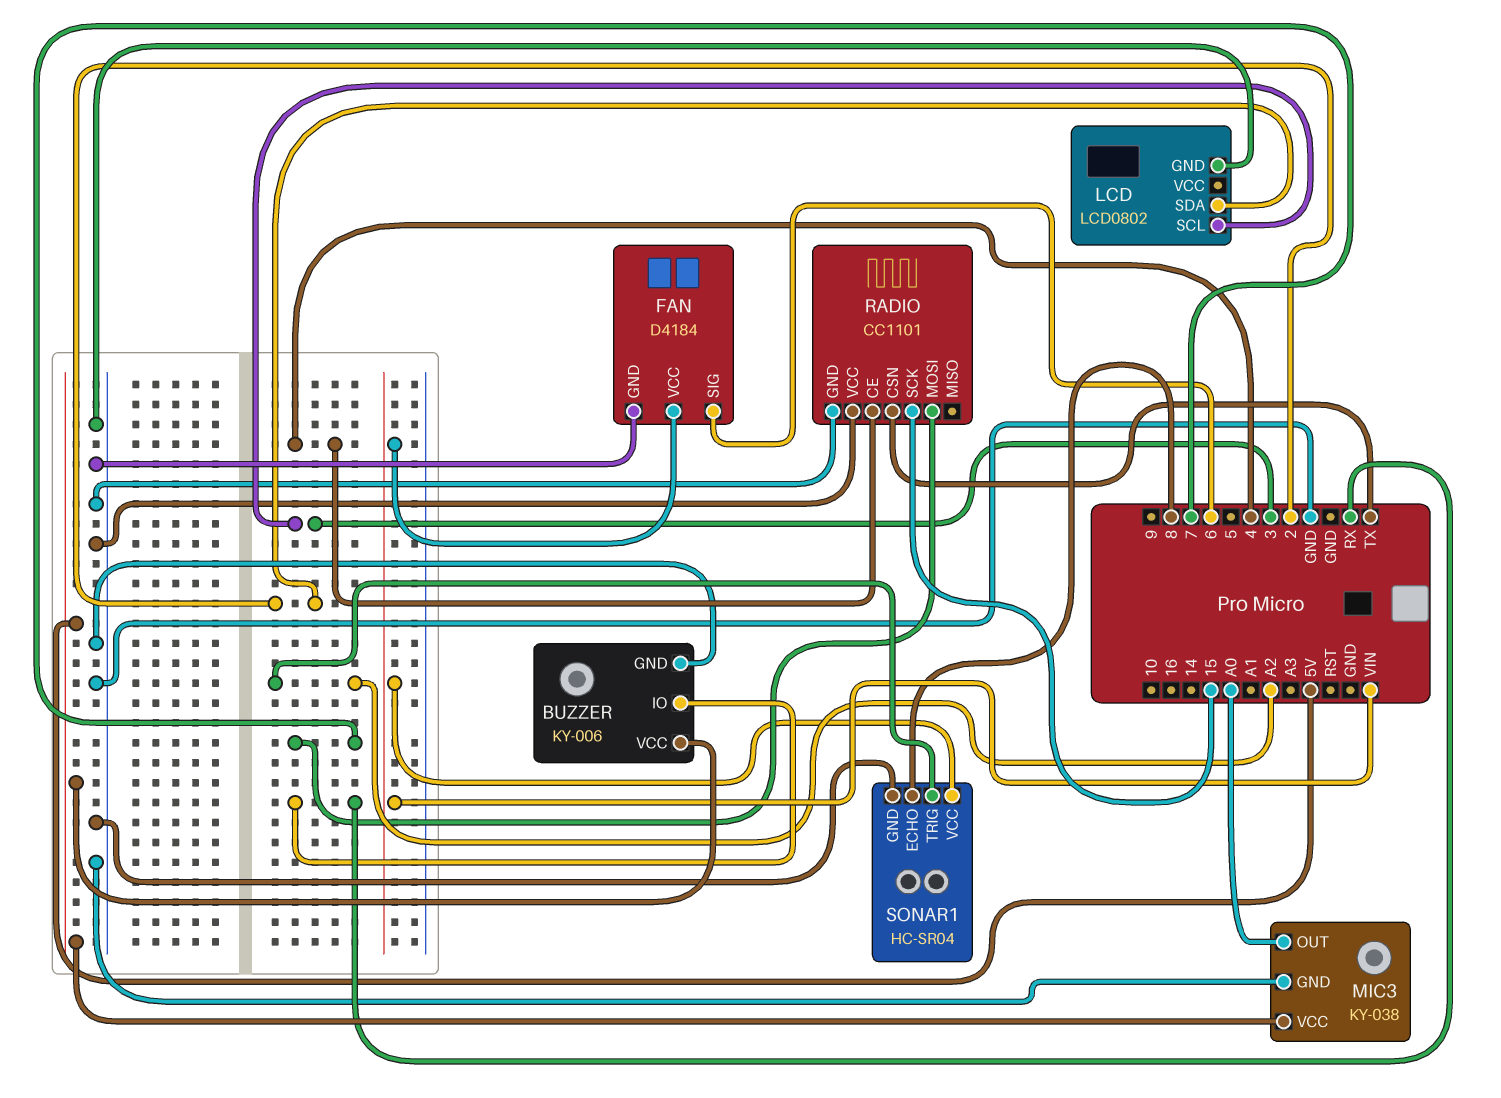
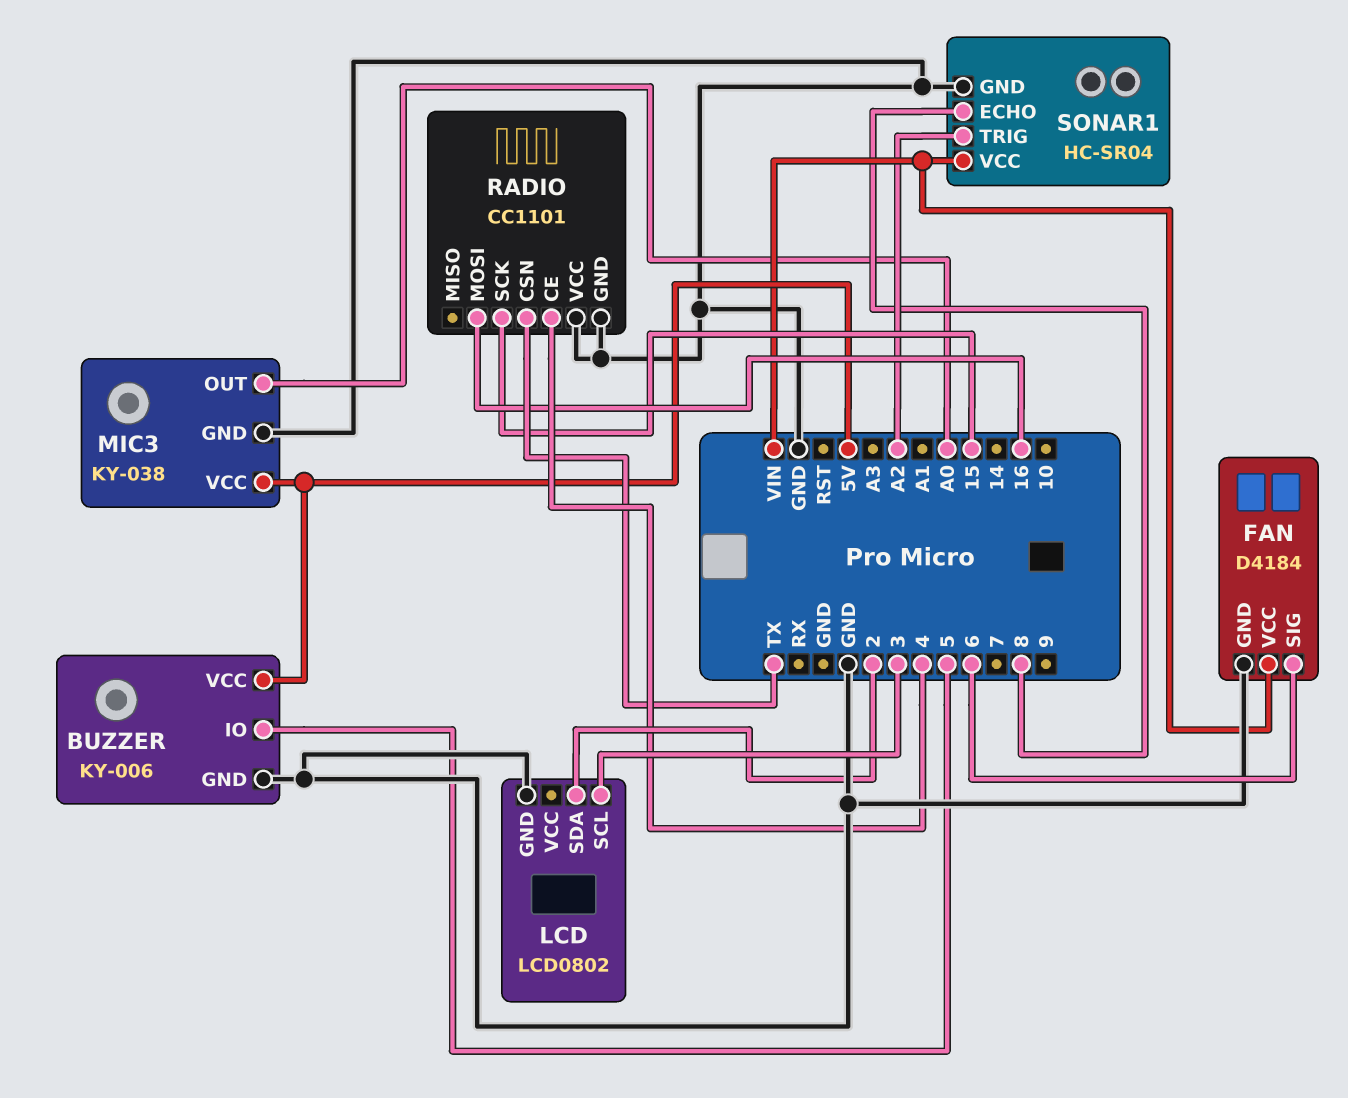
BUZZER pin IO: RX -> 5
RADIO pin MOSI: 7 -> 16

